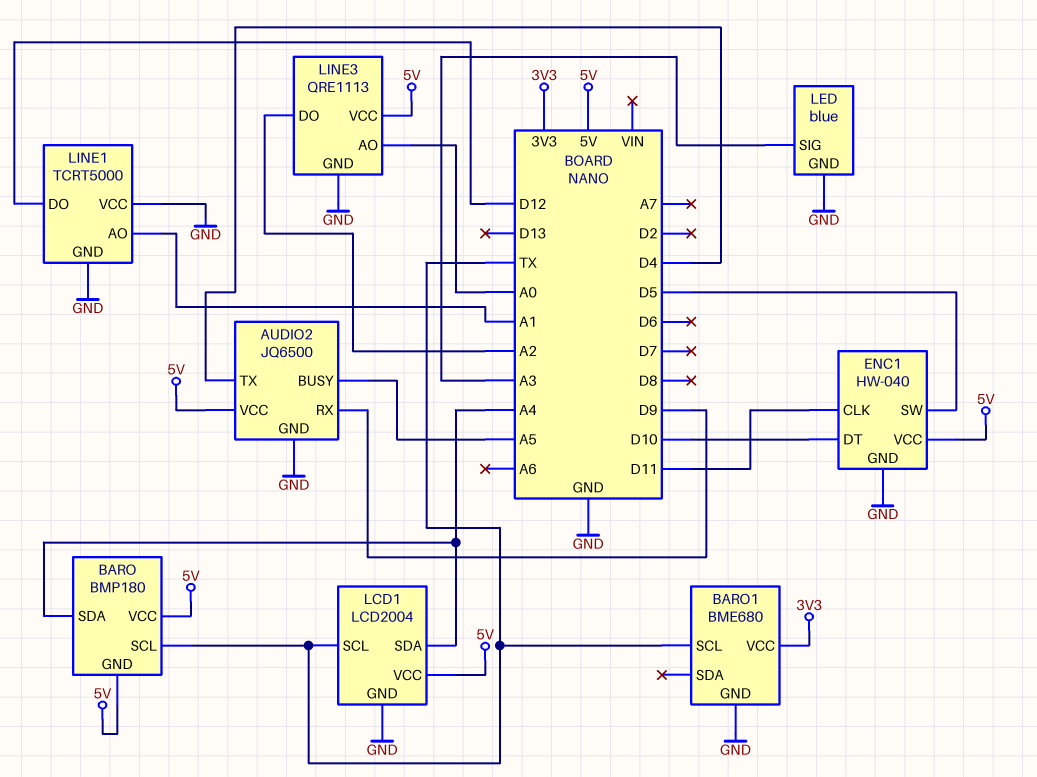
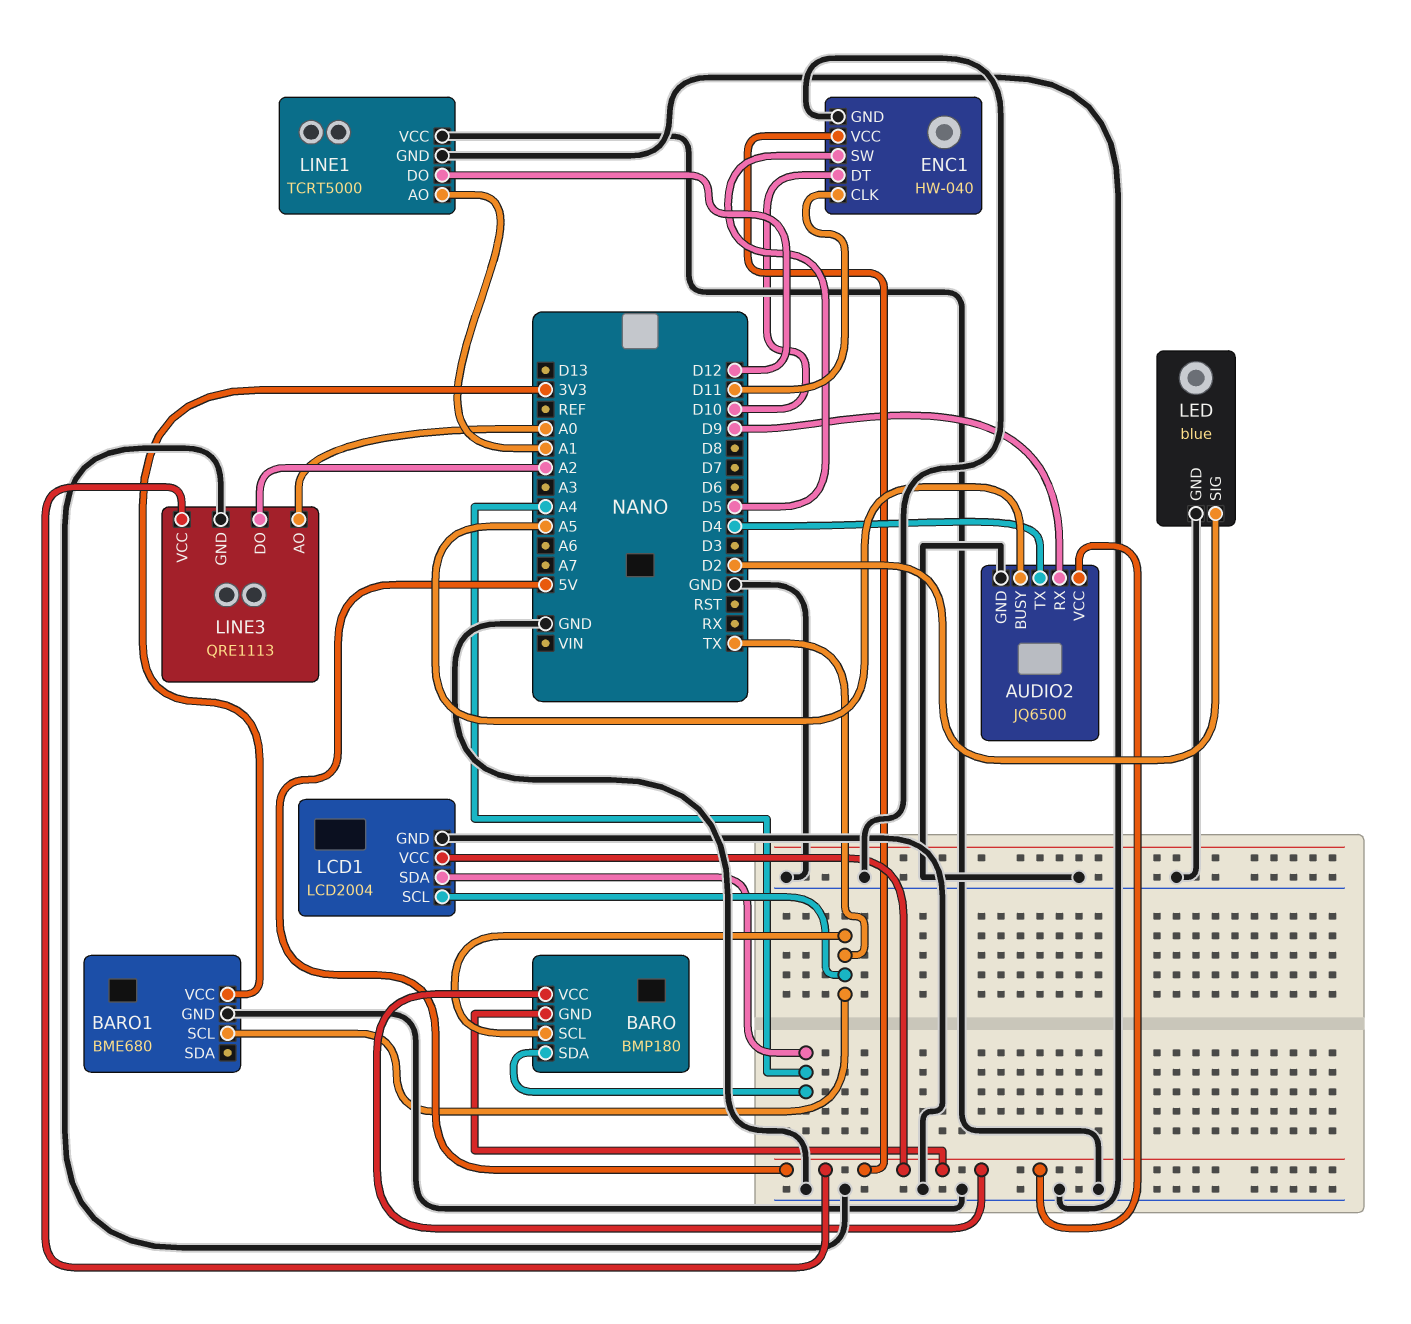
LED pin SIG: A3 -> D2

